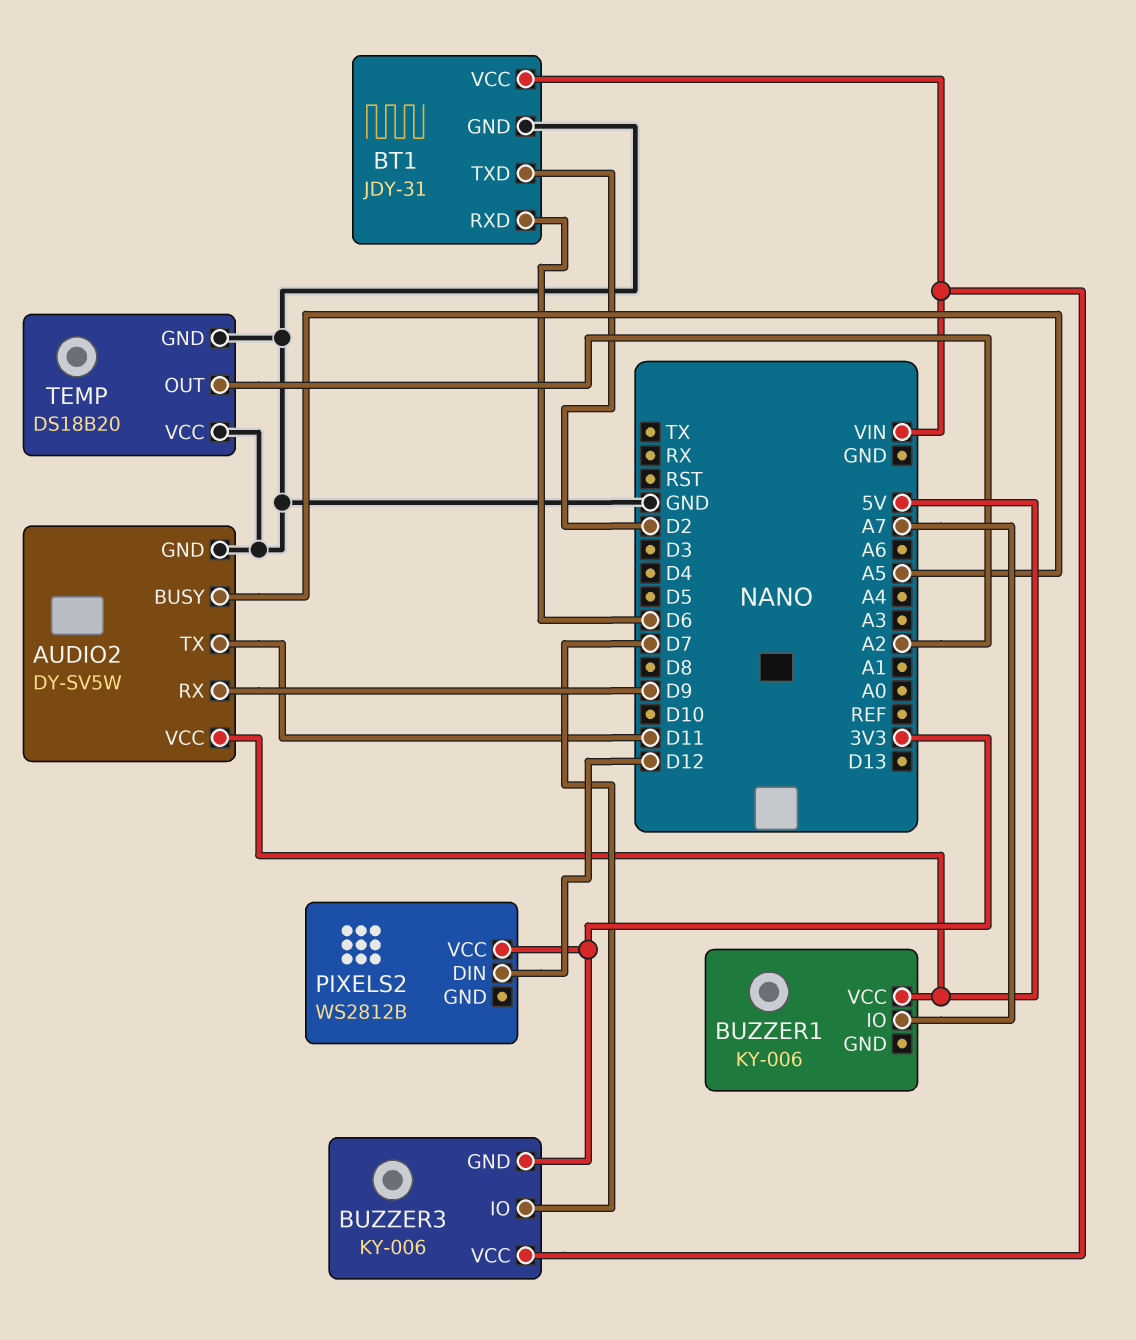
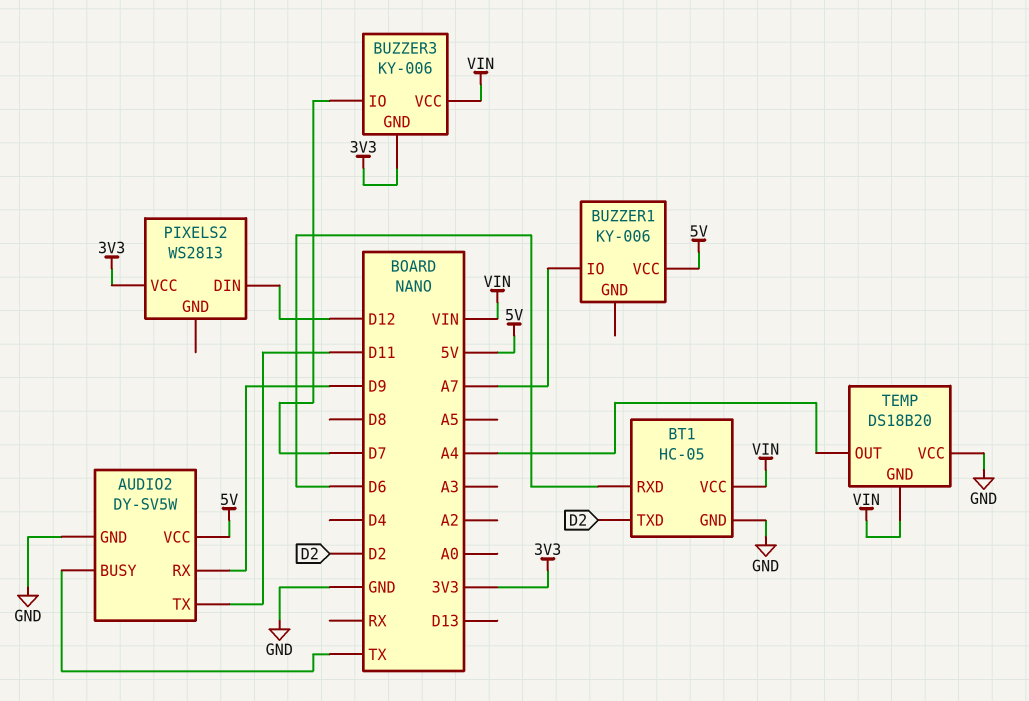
AUDIO2 pin BUSY: A5 -> TX
BT1: JDY-31 -> HC-05
PIXELS2: WS2812B -> WS2813
TEMP pin GND: GND -> VIN
TEMP pin OUT: A2 -> A4

